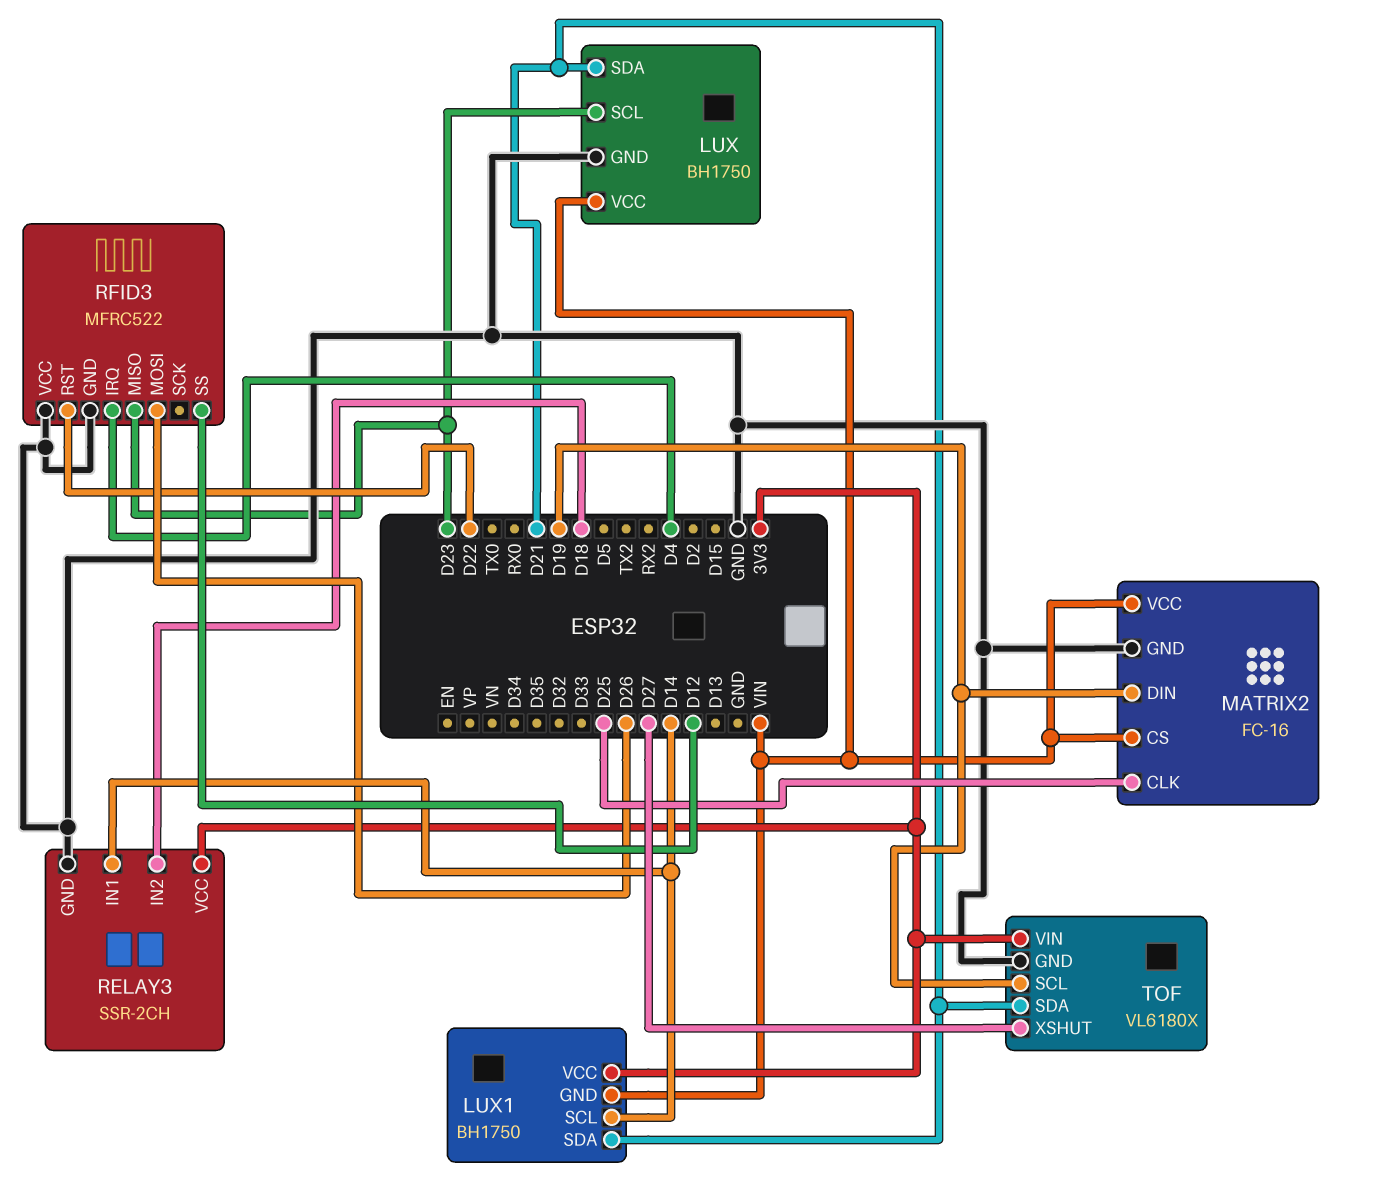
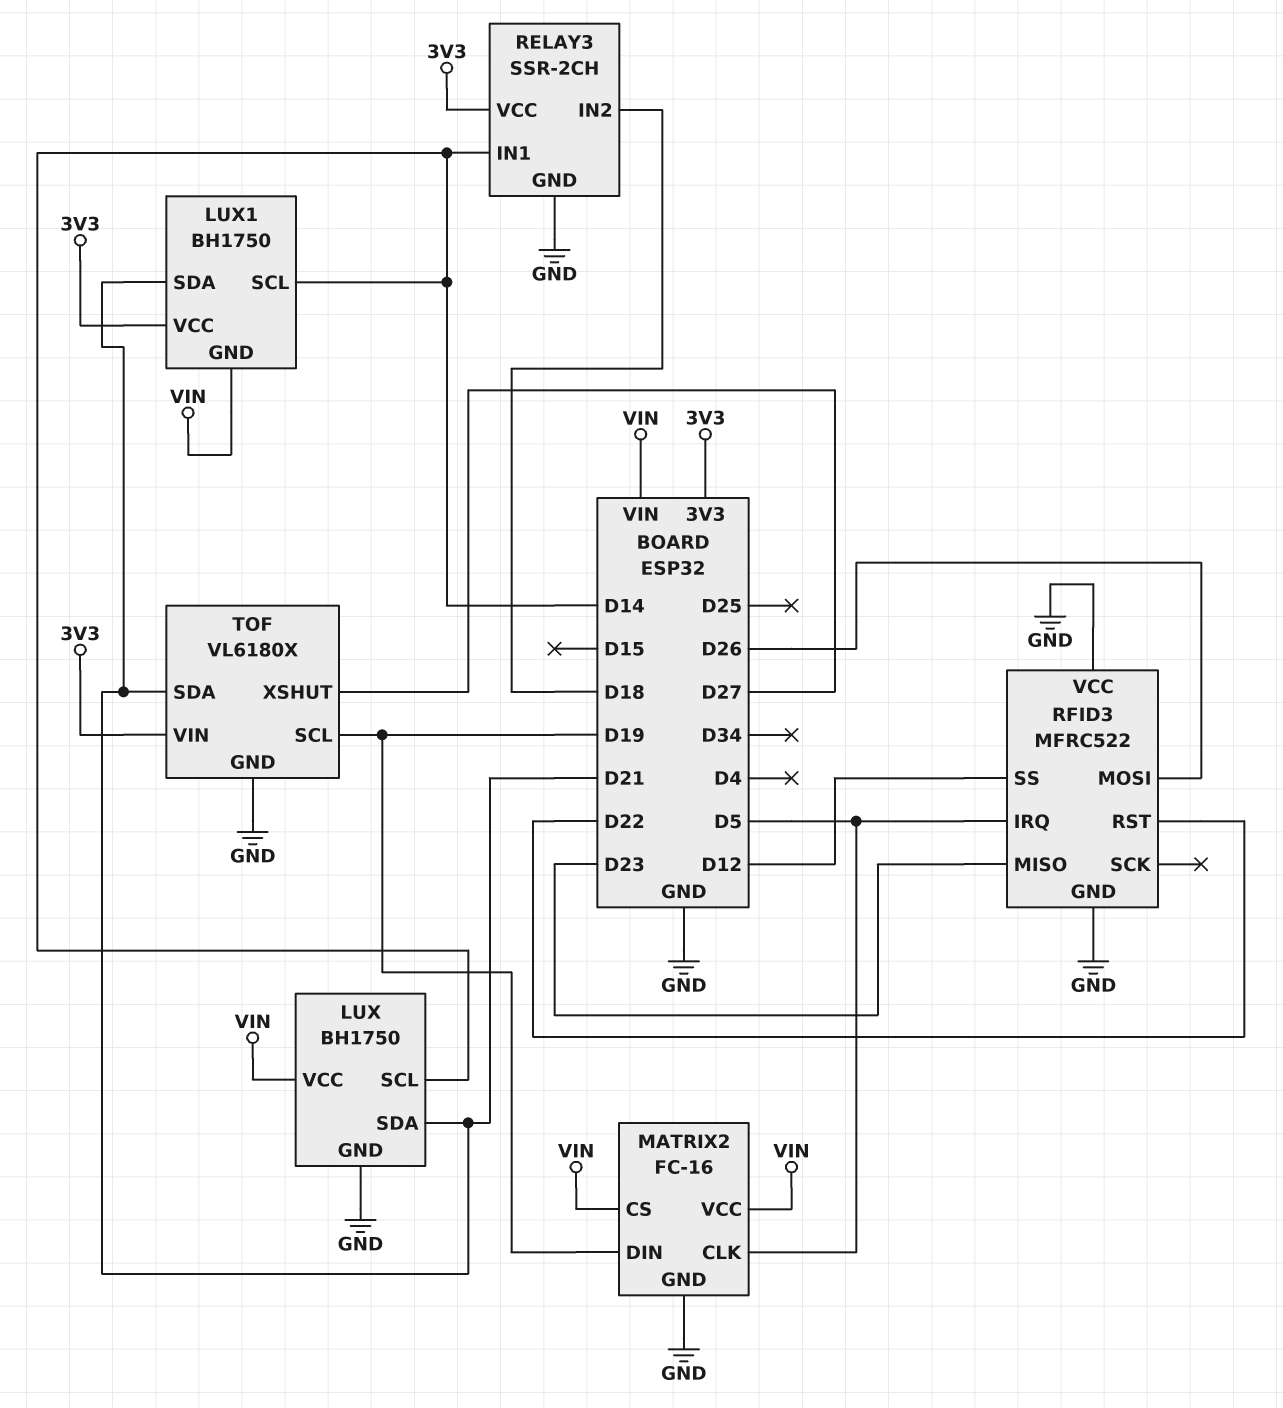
LUX pin SCL: D23 -> D14
MATRIX2 pin CLK: D25 -> D5
RFID3 pin IRQ: D4 -> D5

